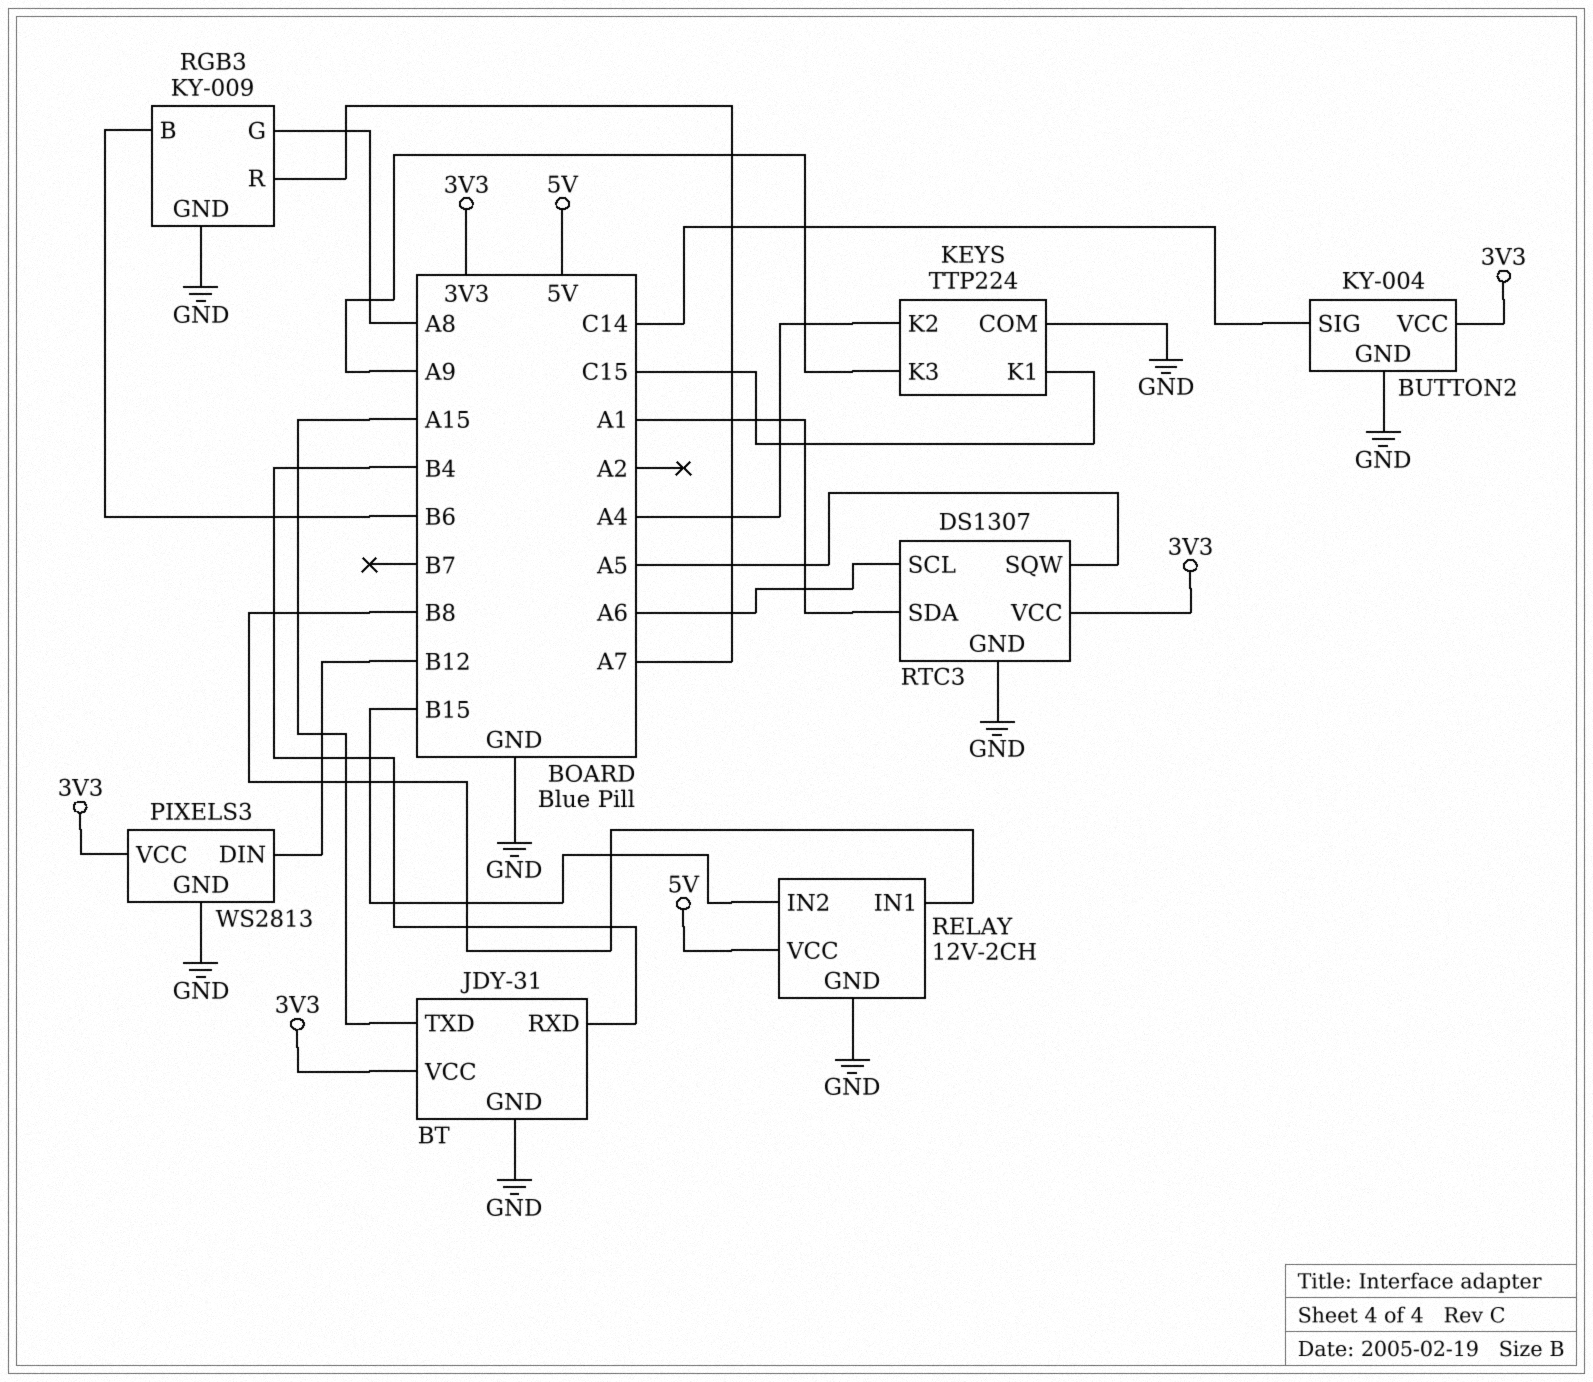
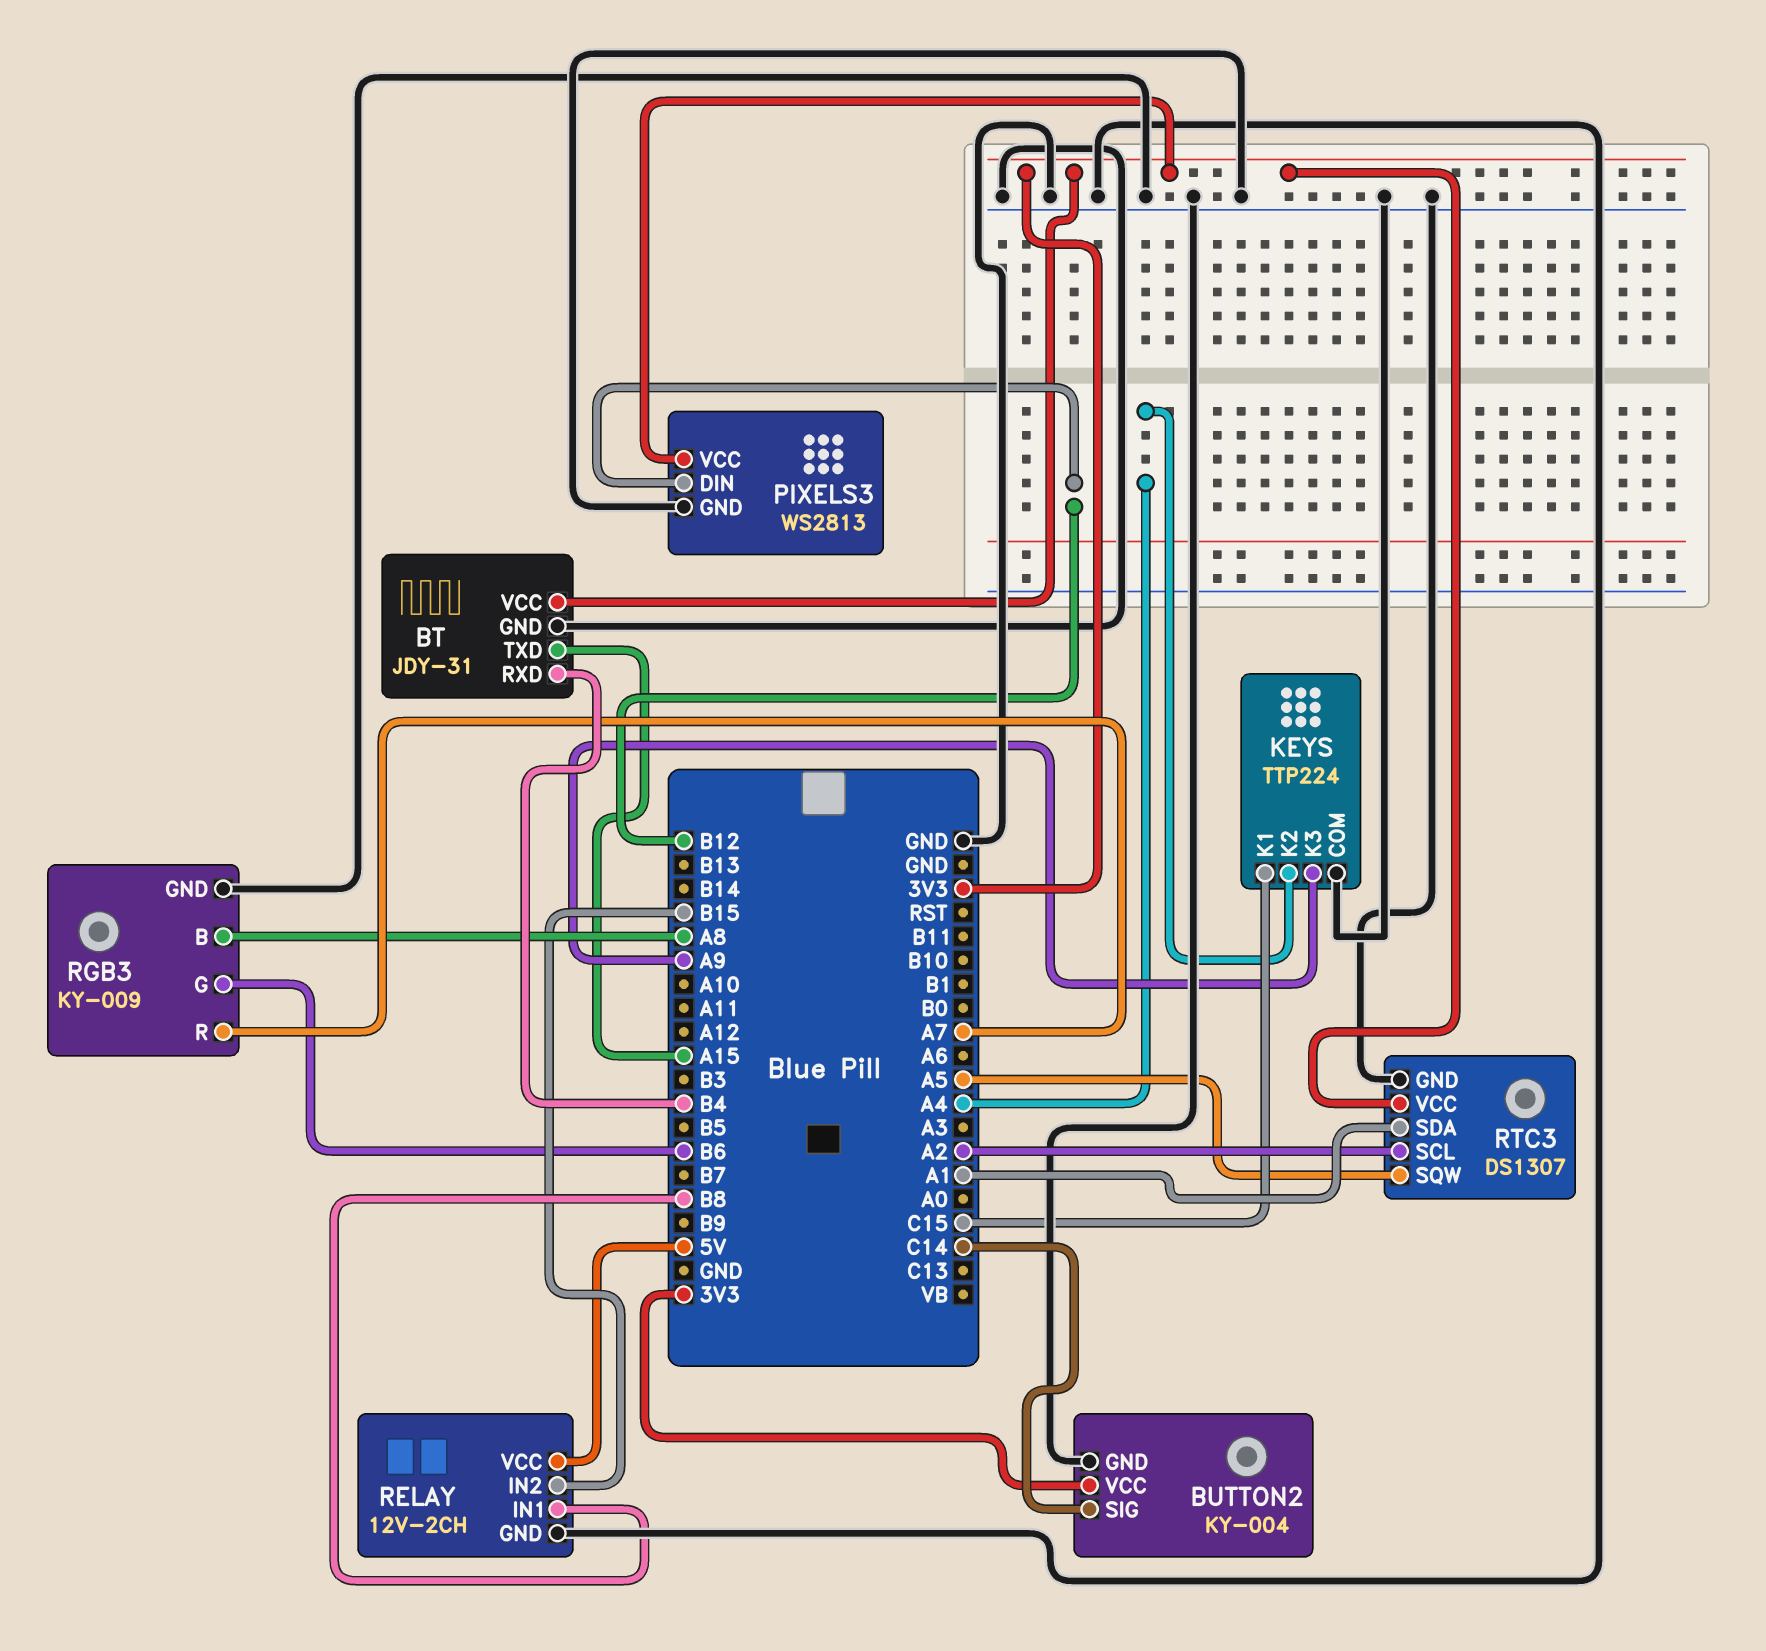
RGB3 pin B: B6 -> A8
RGB3 pin G: A8 -> B6
RTC3 pin SCL: A6 -> A2

